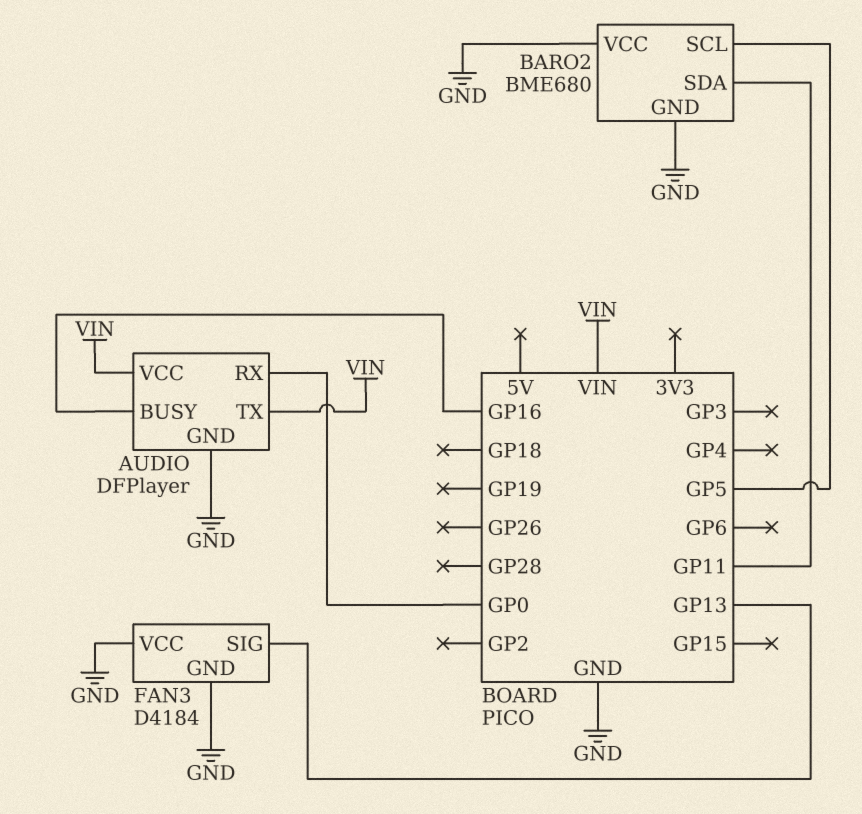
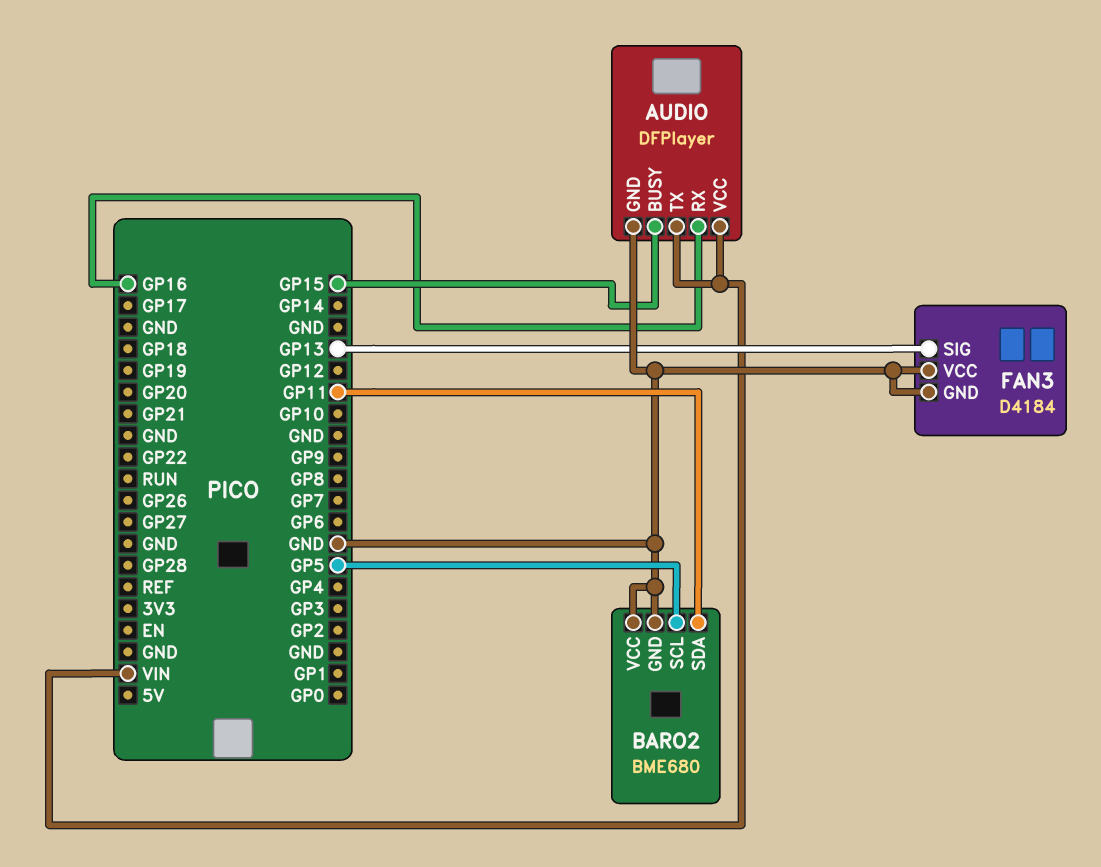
AUDIO pin BUSY: GP16 -> GP15
AUDIO pin RX: GP0 -> GP16

